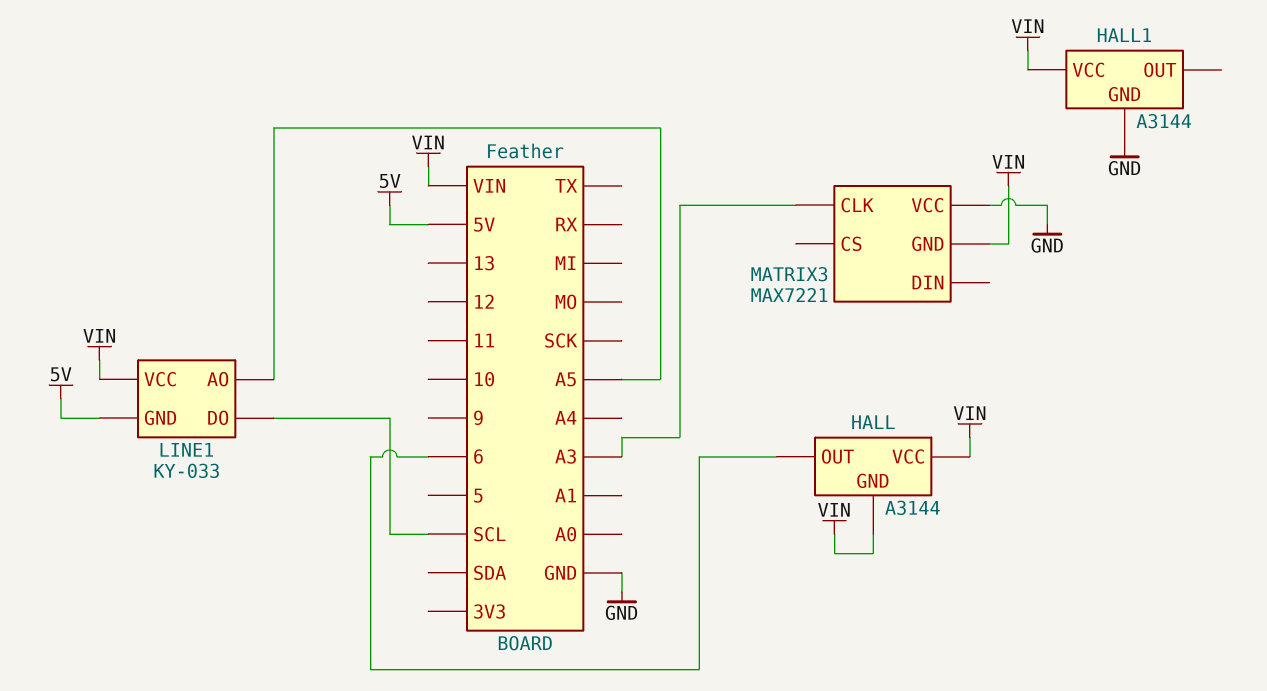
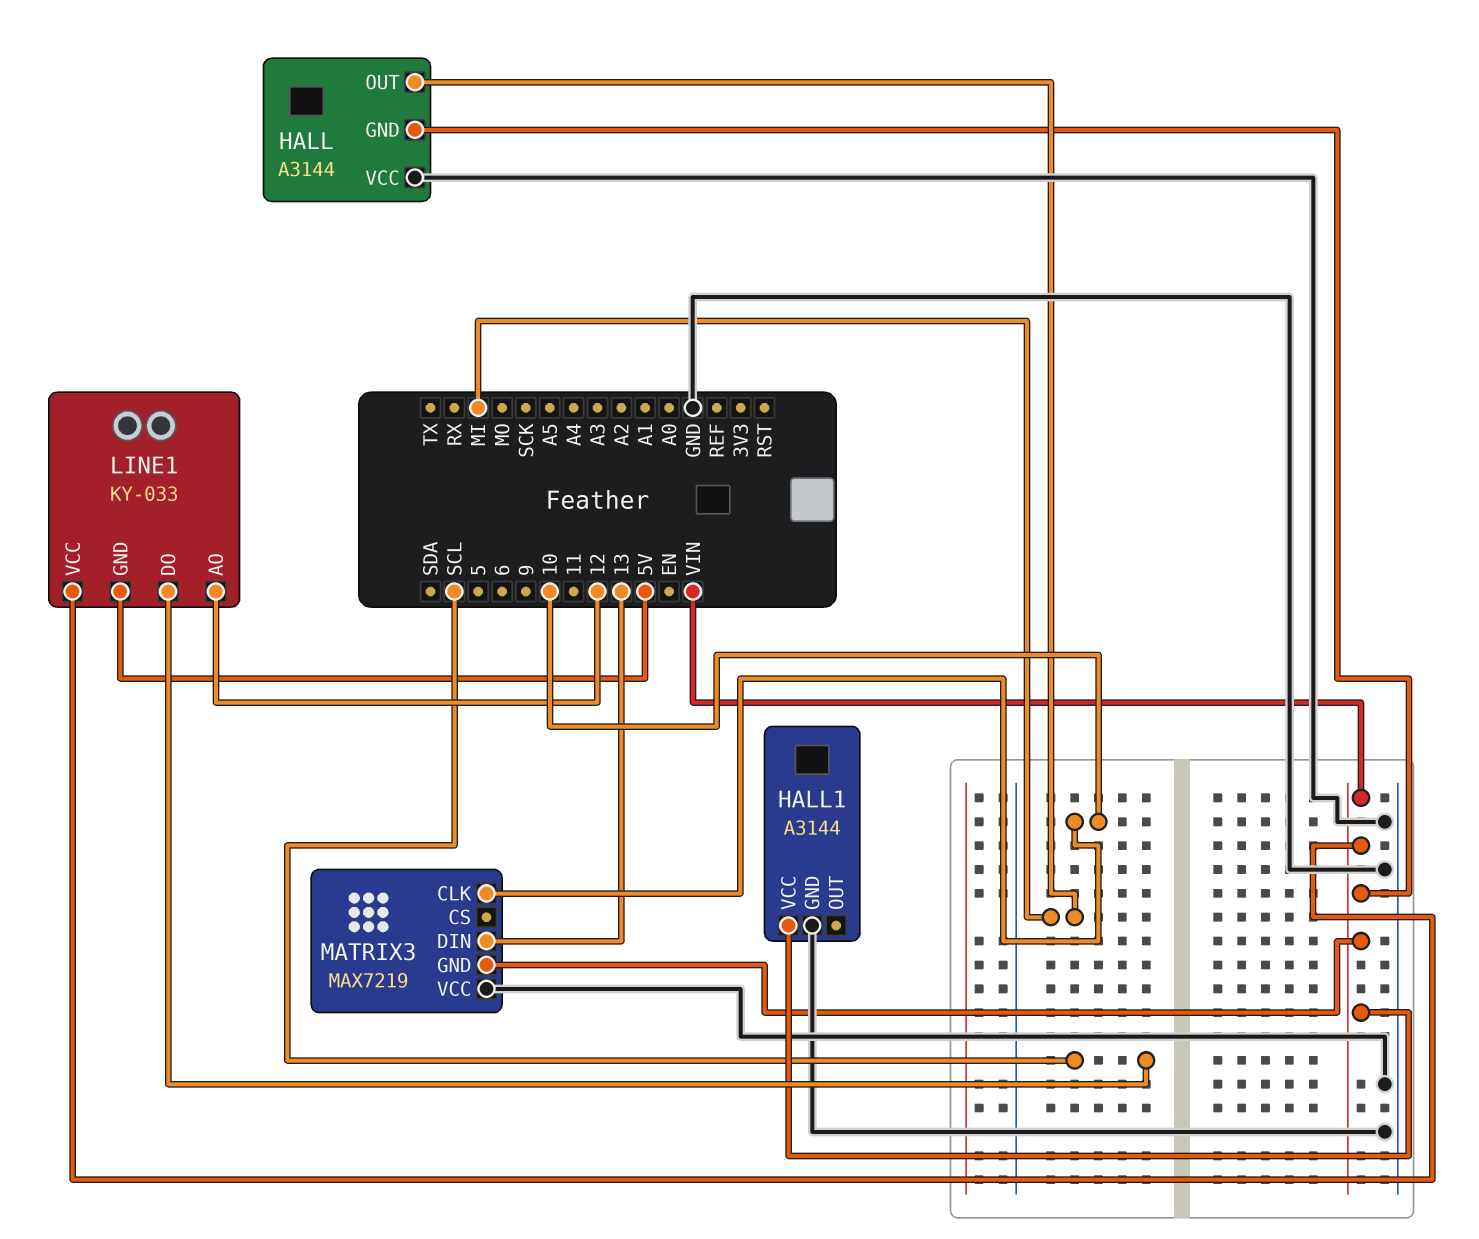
HALL pin OUT: 6 -> MI
HALL pin VCC: VIN -> GND
LINE1 pin AO: A5 -> 12
MATRIX3: MAX7221 -> MAX7219
MATRIX3 pin CLK: A3 -> 10
MATRIX3 pin DIN: none -> 13

